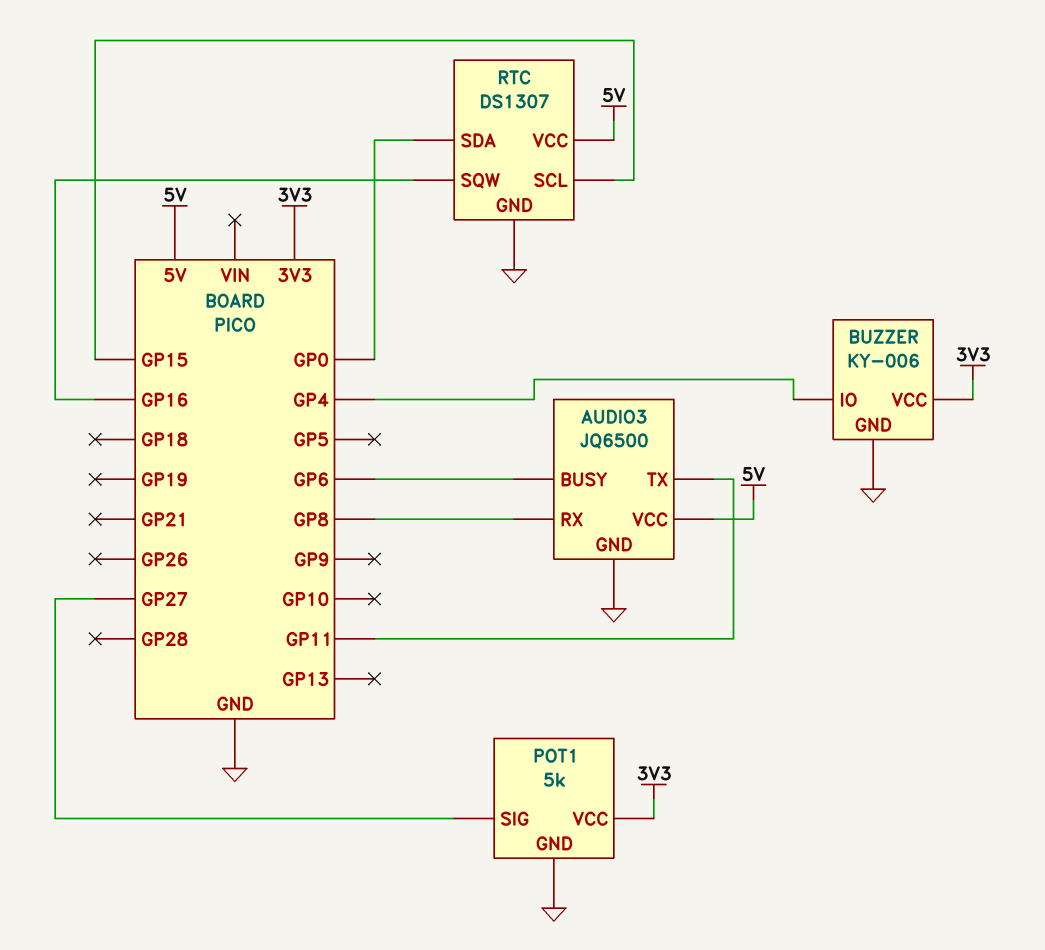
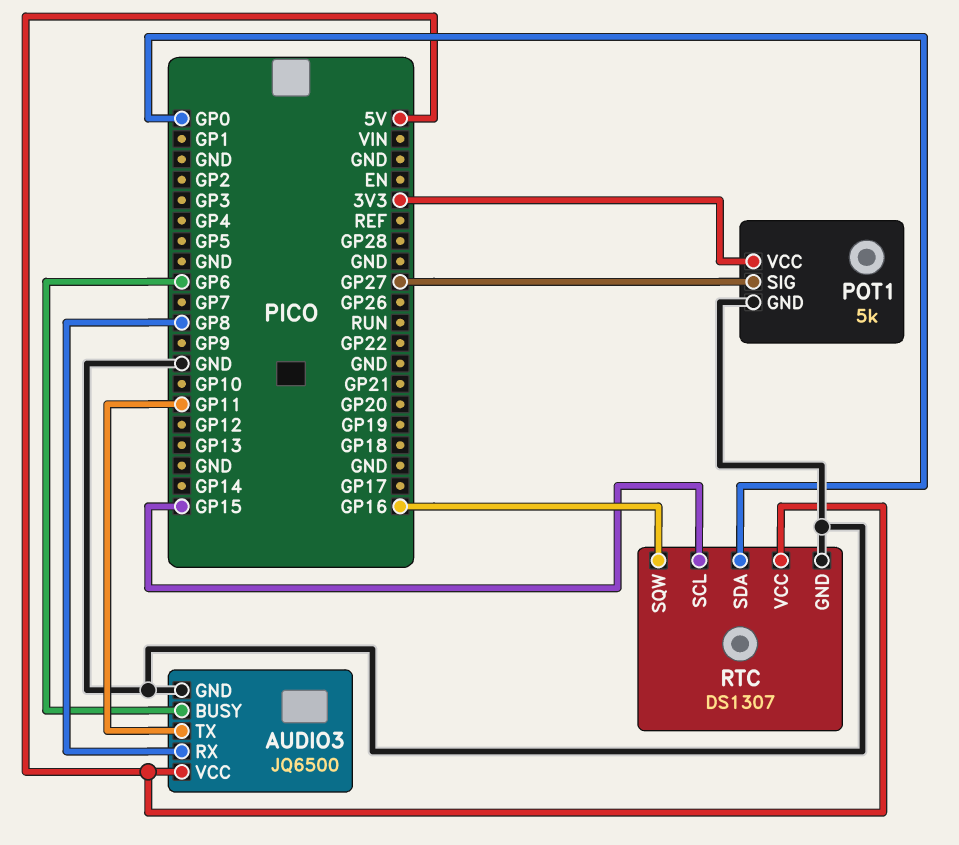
BUZZER: KY-006 -> none
BUZZER pin GND: GND -> none
BUZZER pin IO: GP4 -> none
BUZZER pin VCC: 3V3 -> none

